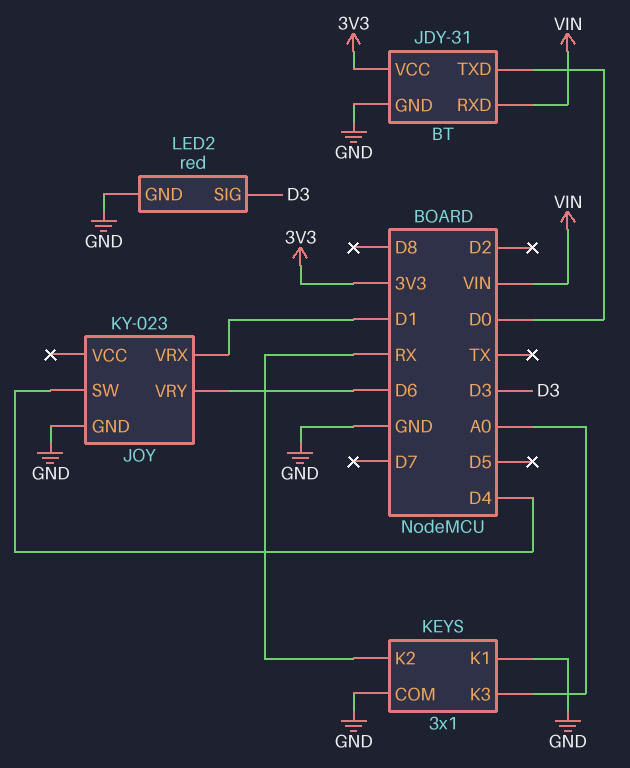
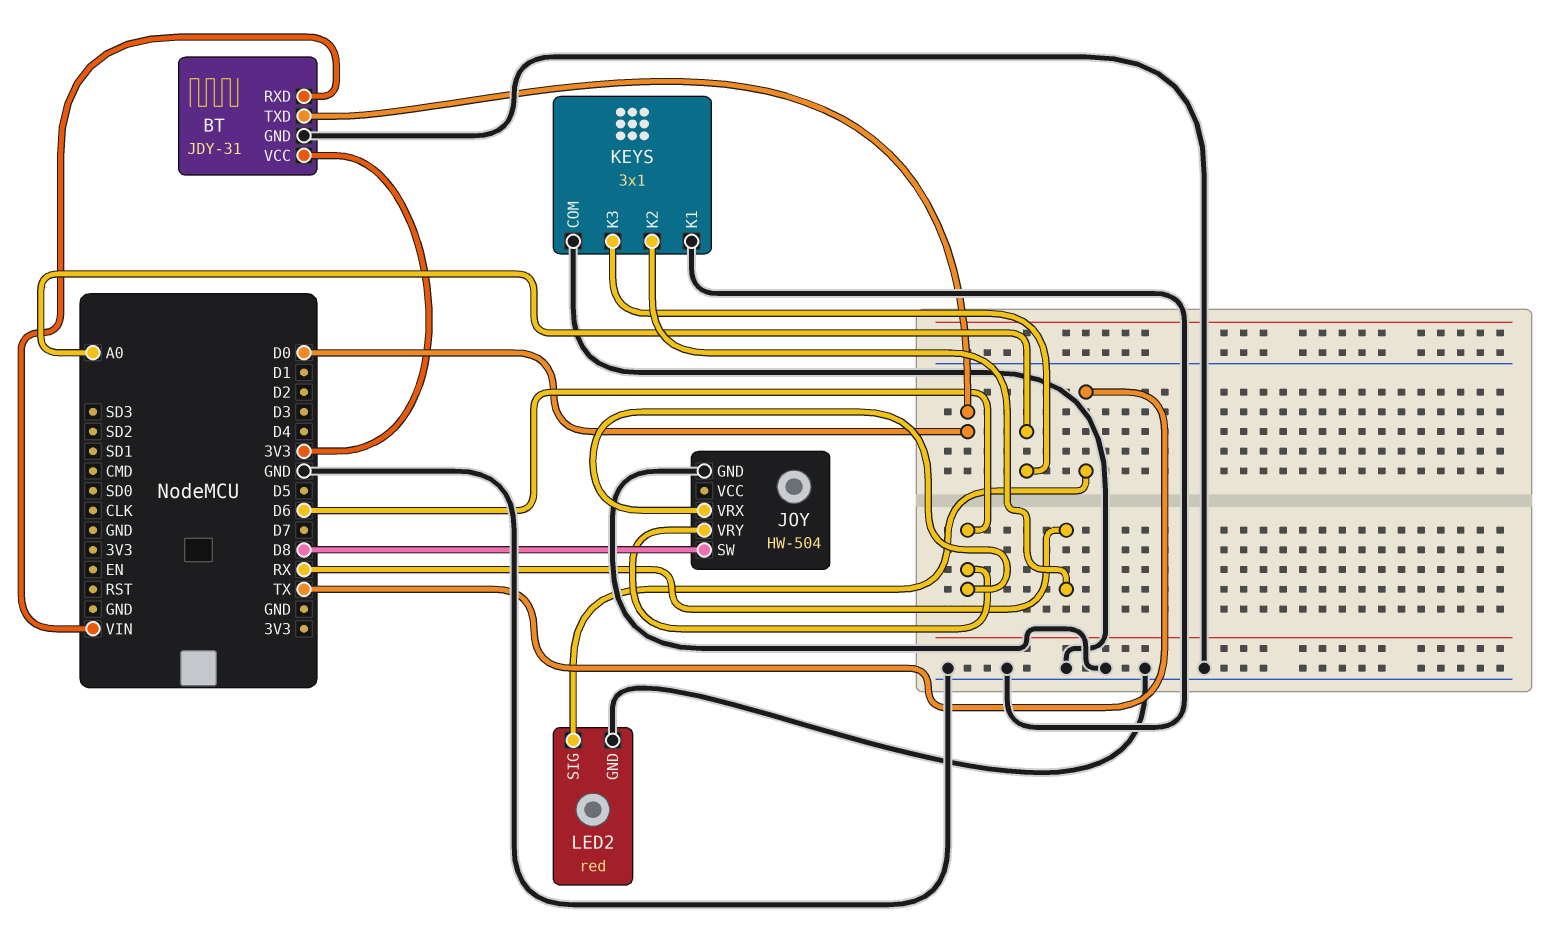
JOY: KY-023 -> HW-504
JOY pin SW: D4 -> D8
JOY pin VRX: D1 -> D6
LED2 pin SIG: D3 -> TX

